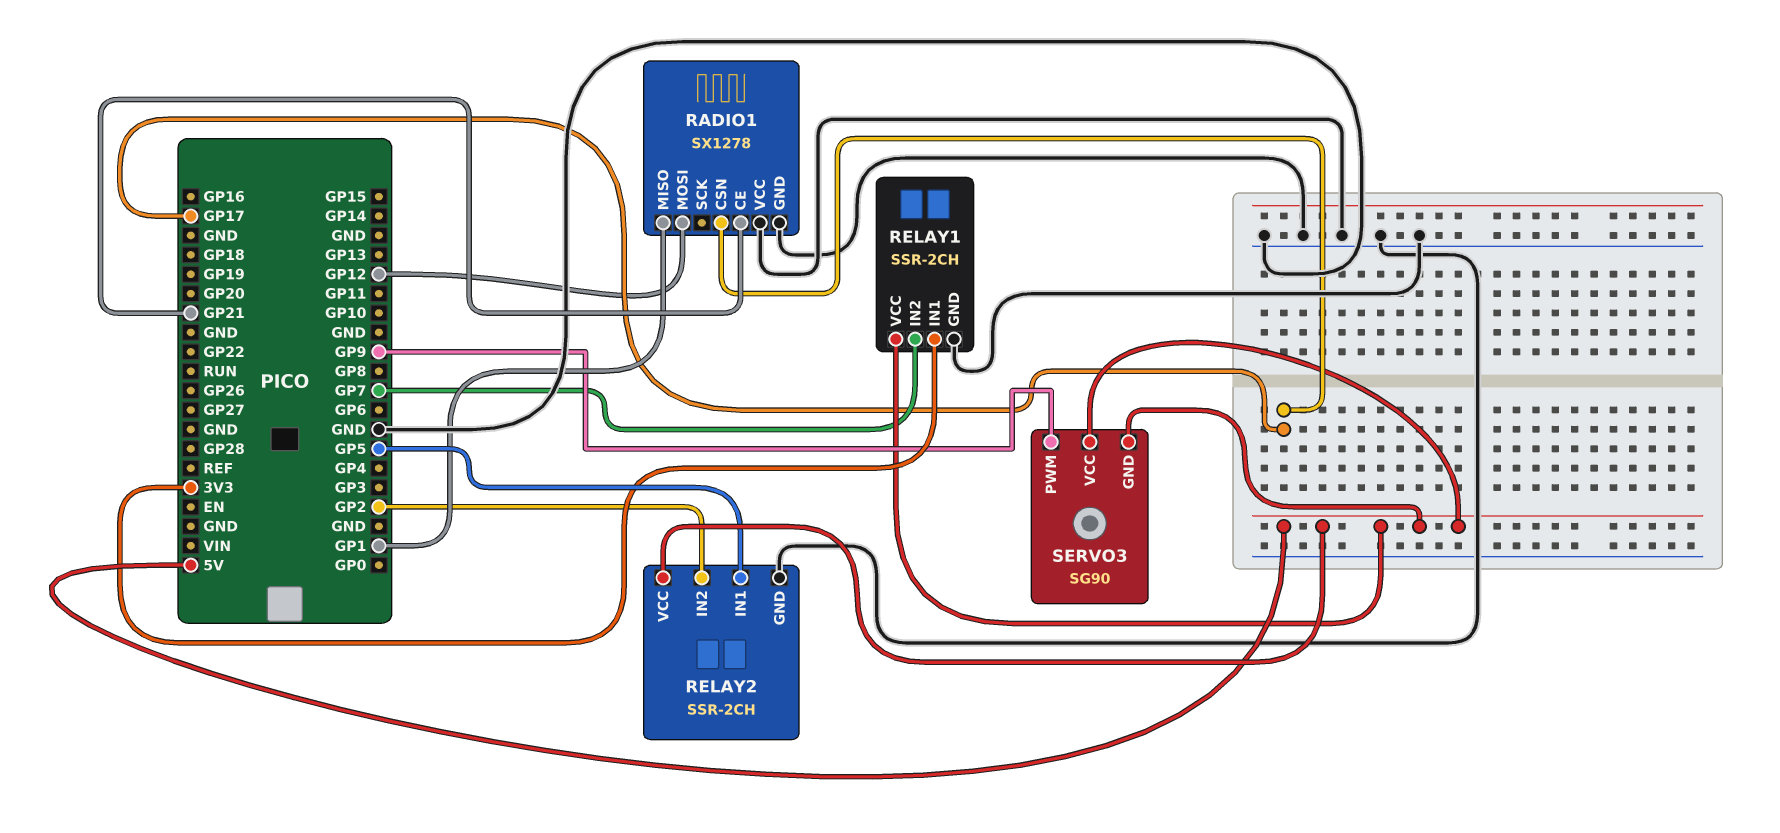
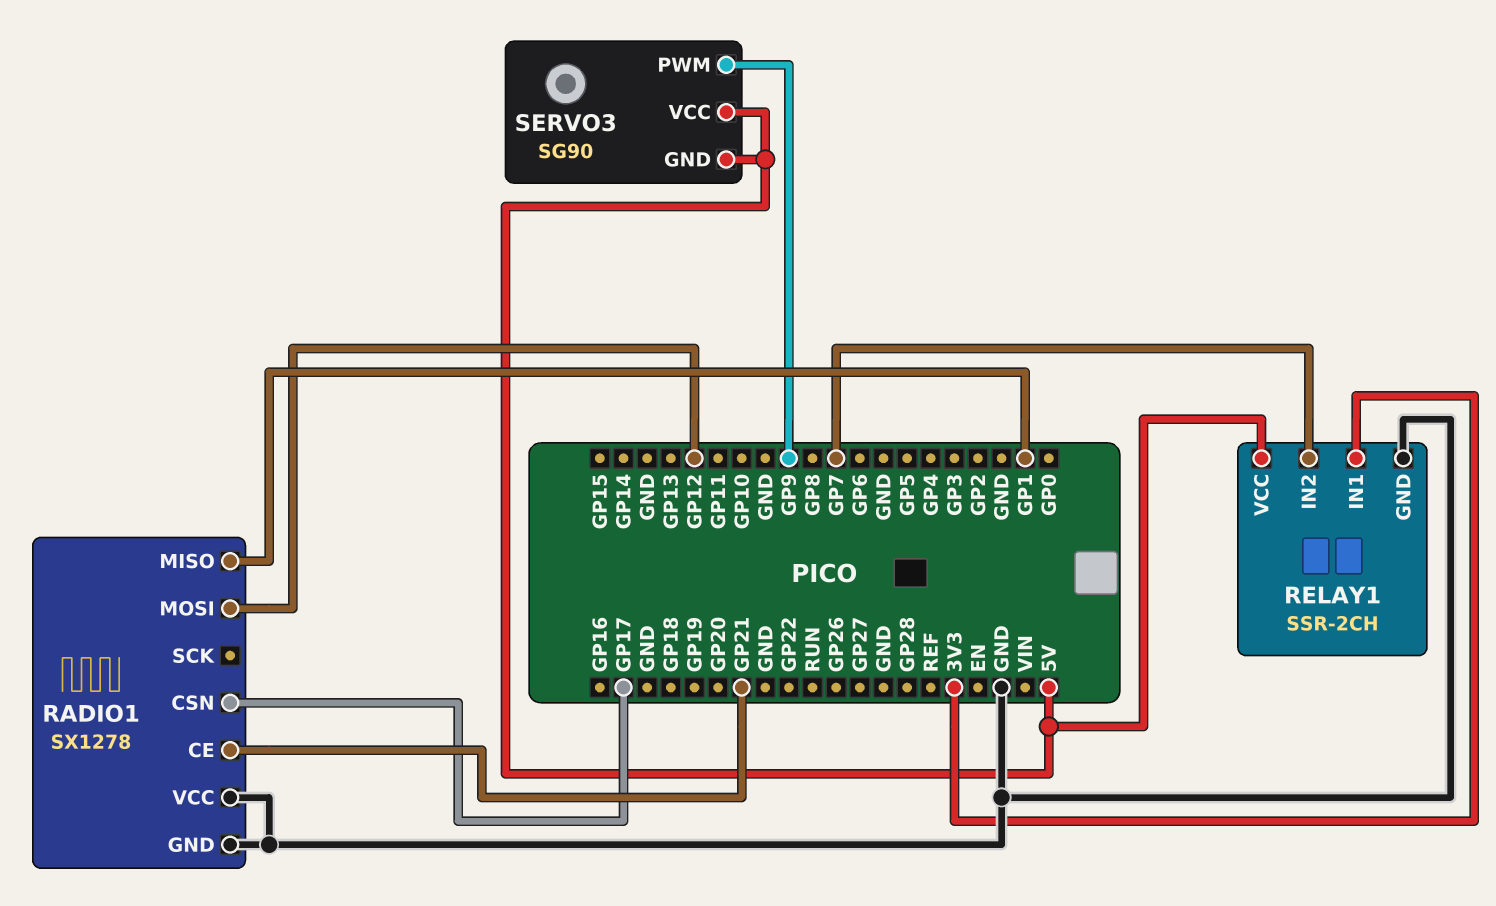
RELAY2: SSR-2CH -> none
RELAY2 pin GND: GND -> none
RELAY2 pin IN1: GP5 -> none
RELAY2 pin IN2: GP2 -> none
RELAY2 pin VCC: 5V -> none

